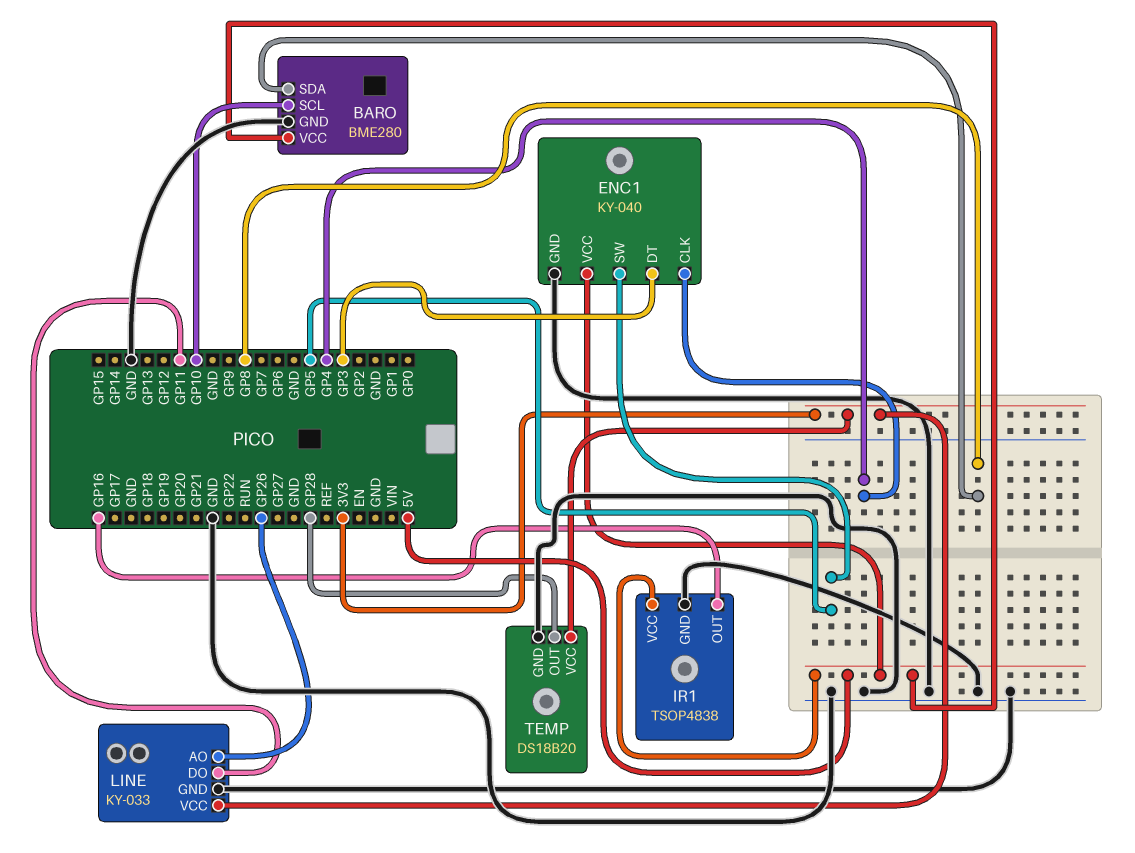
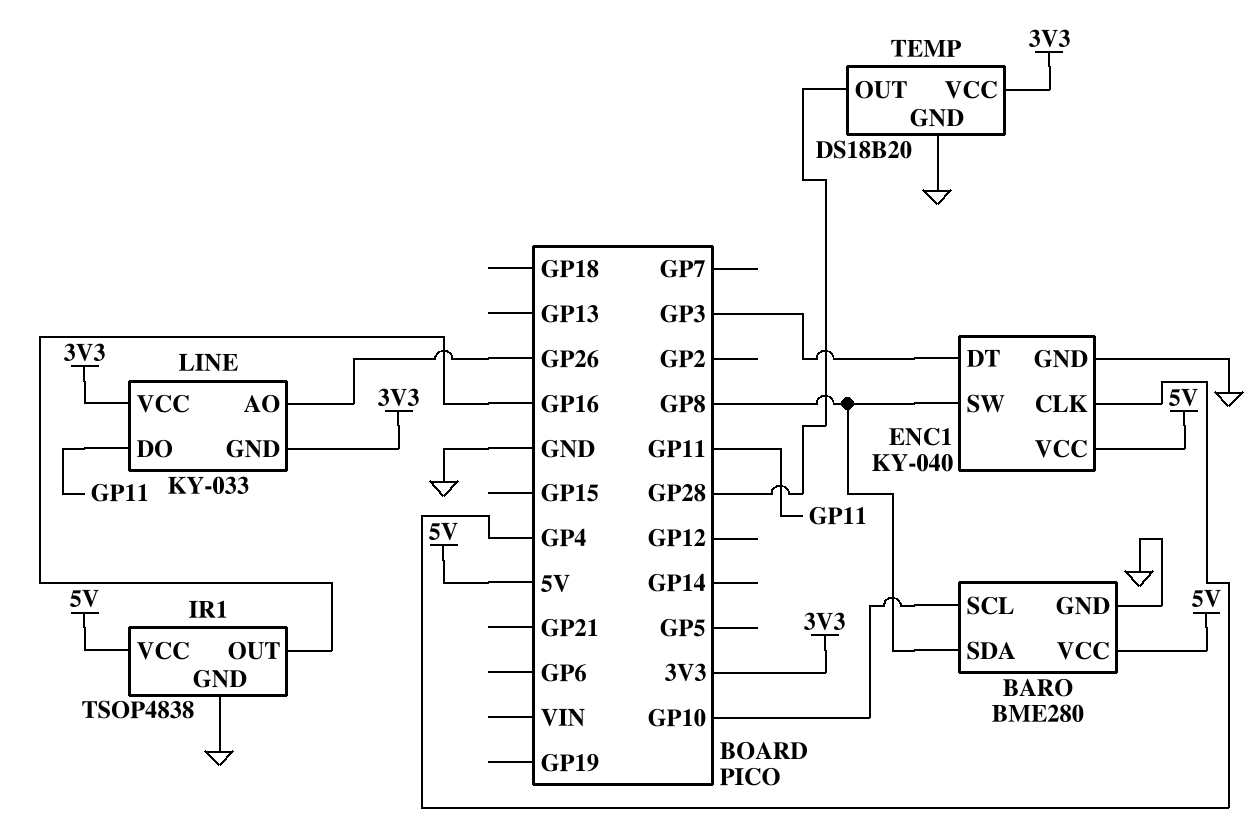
ENC1 pin SW: GP5 -> GP8
LINE pin GND: GND -> 3V3

